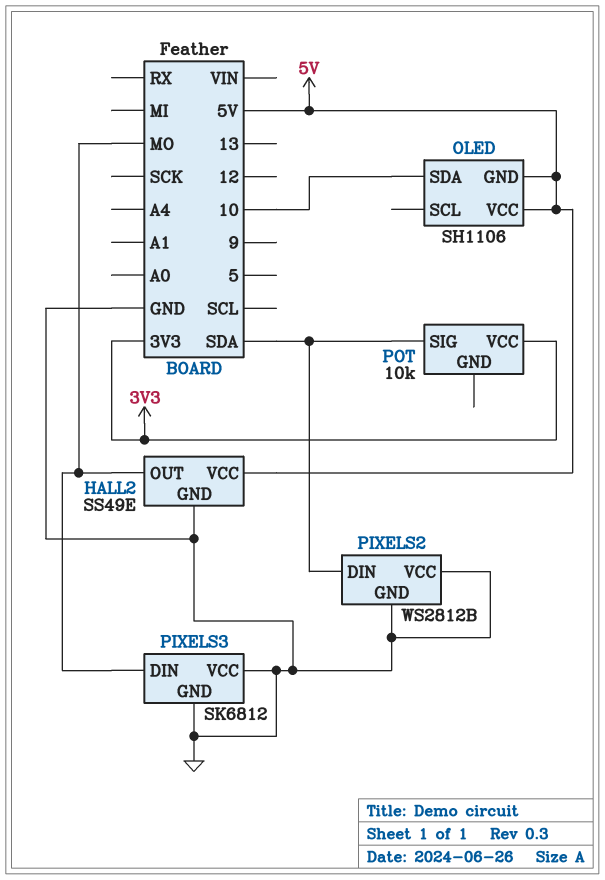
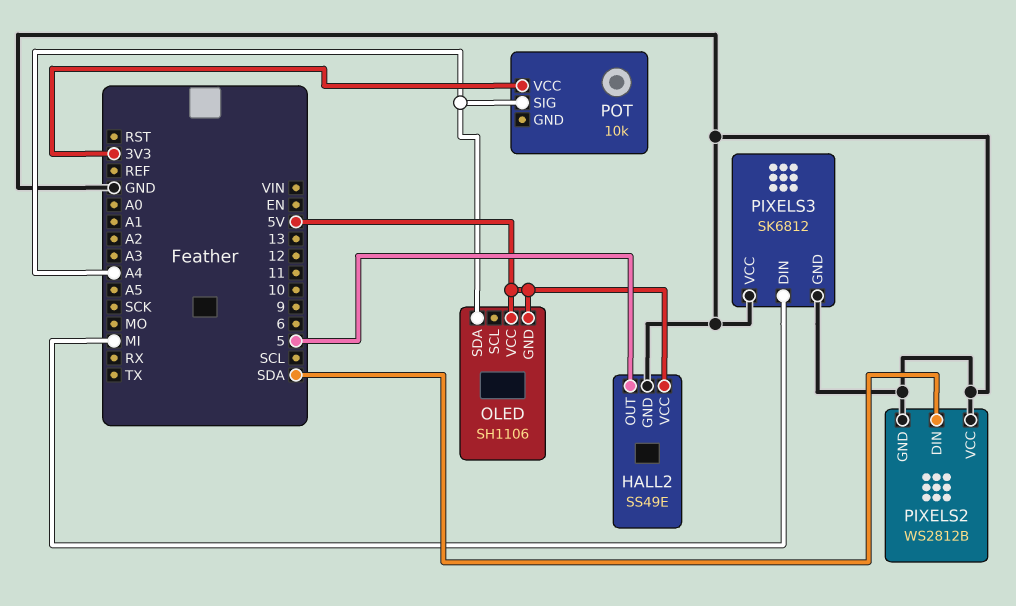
HALL2 pin OUT: MO -> 5
OLED pin SDA: 10 -> A4
PIXELS3 pin DIN: MO -> MI
POT pin SIG: SDA -> A4

